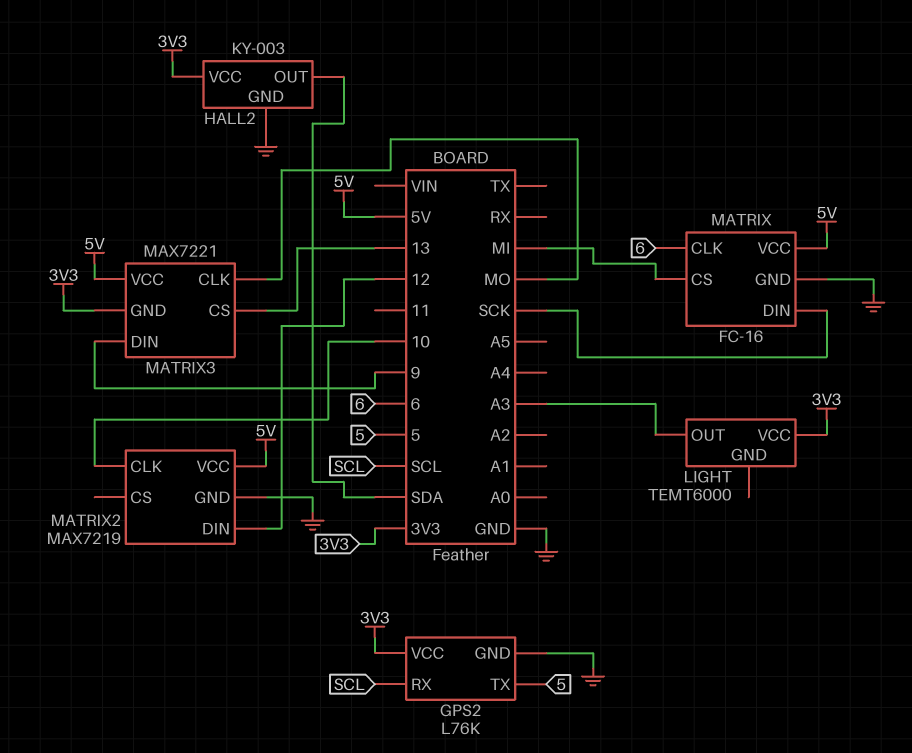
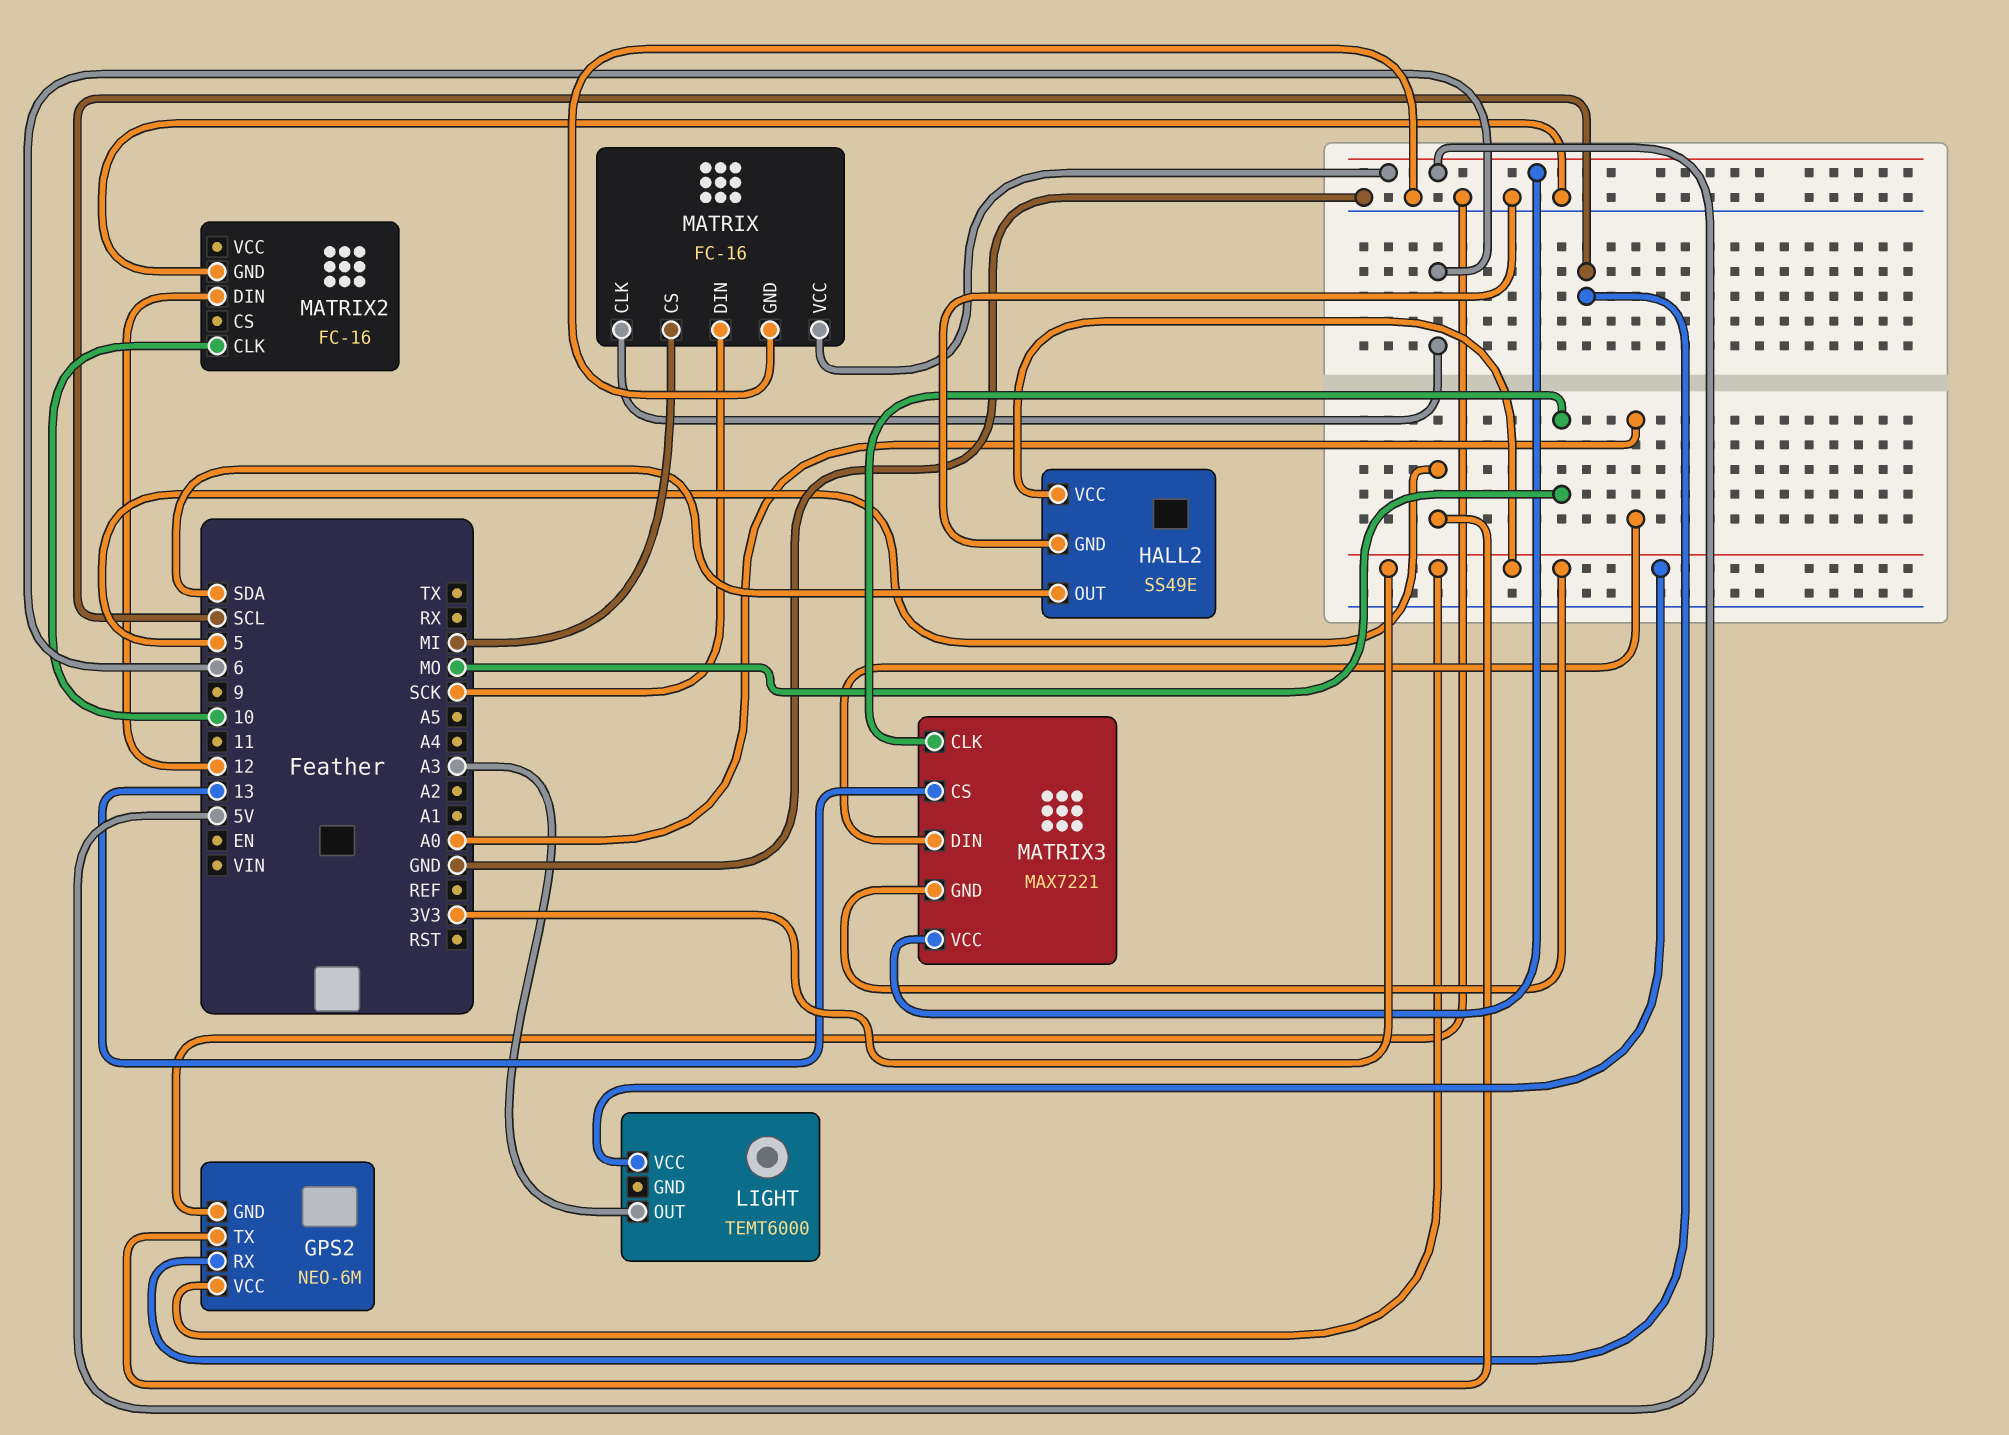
GPS2: L76K -> NEO-6M
HALL2: KY-003 -> SS49E
MATRIX2: MAX7219 -> FC-16
MATRIX2 pin VCC: 5V -> none
MATRIX3 pin DIN: 9 -> A0

